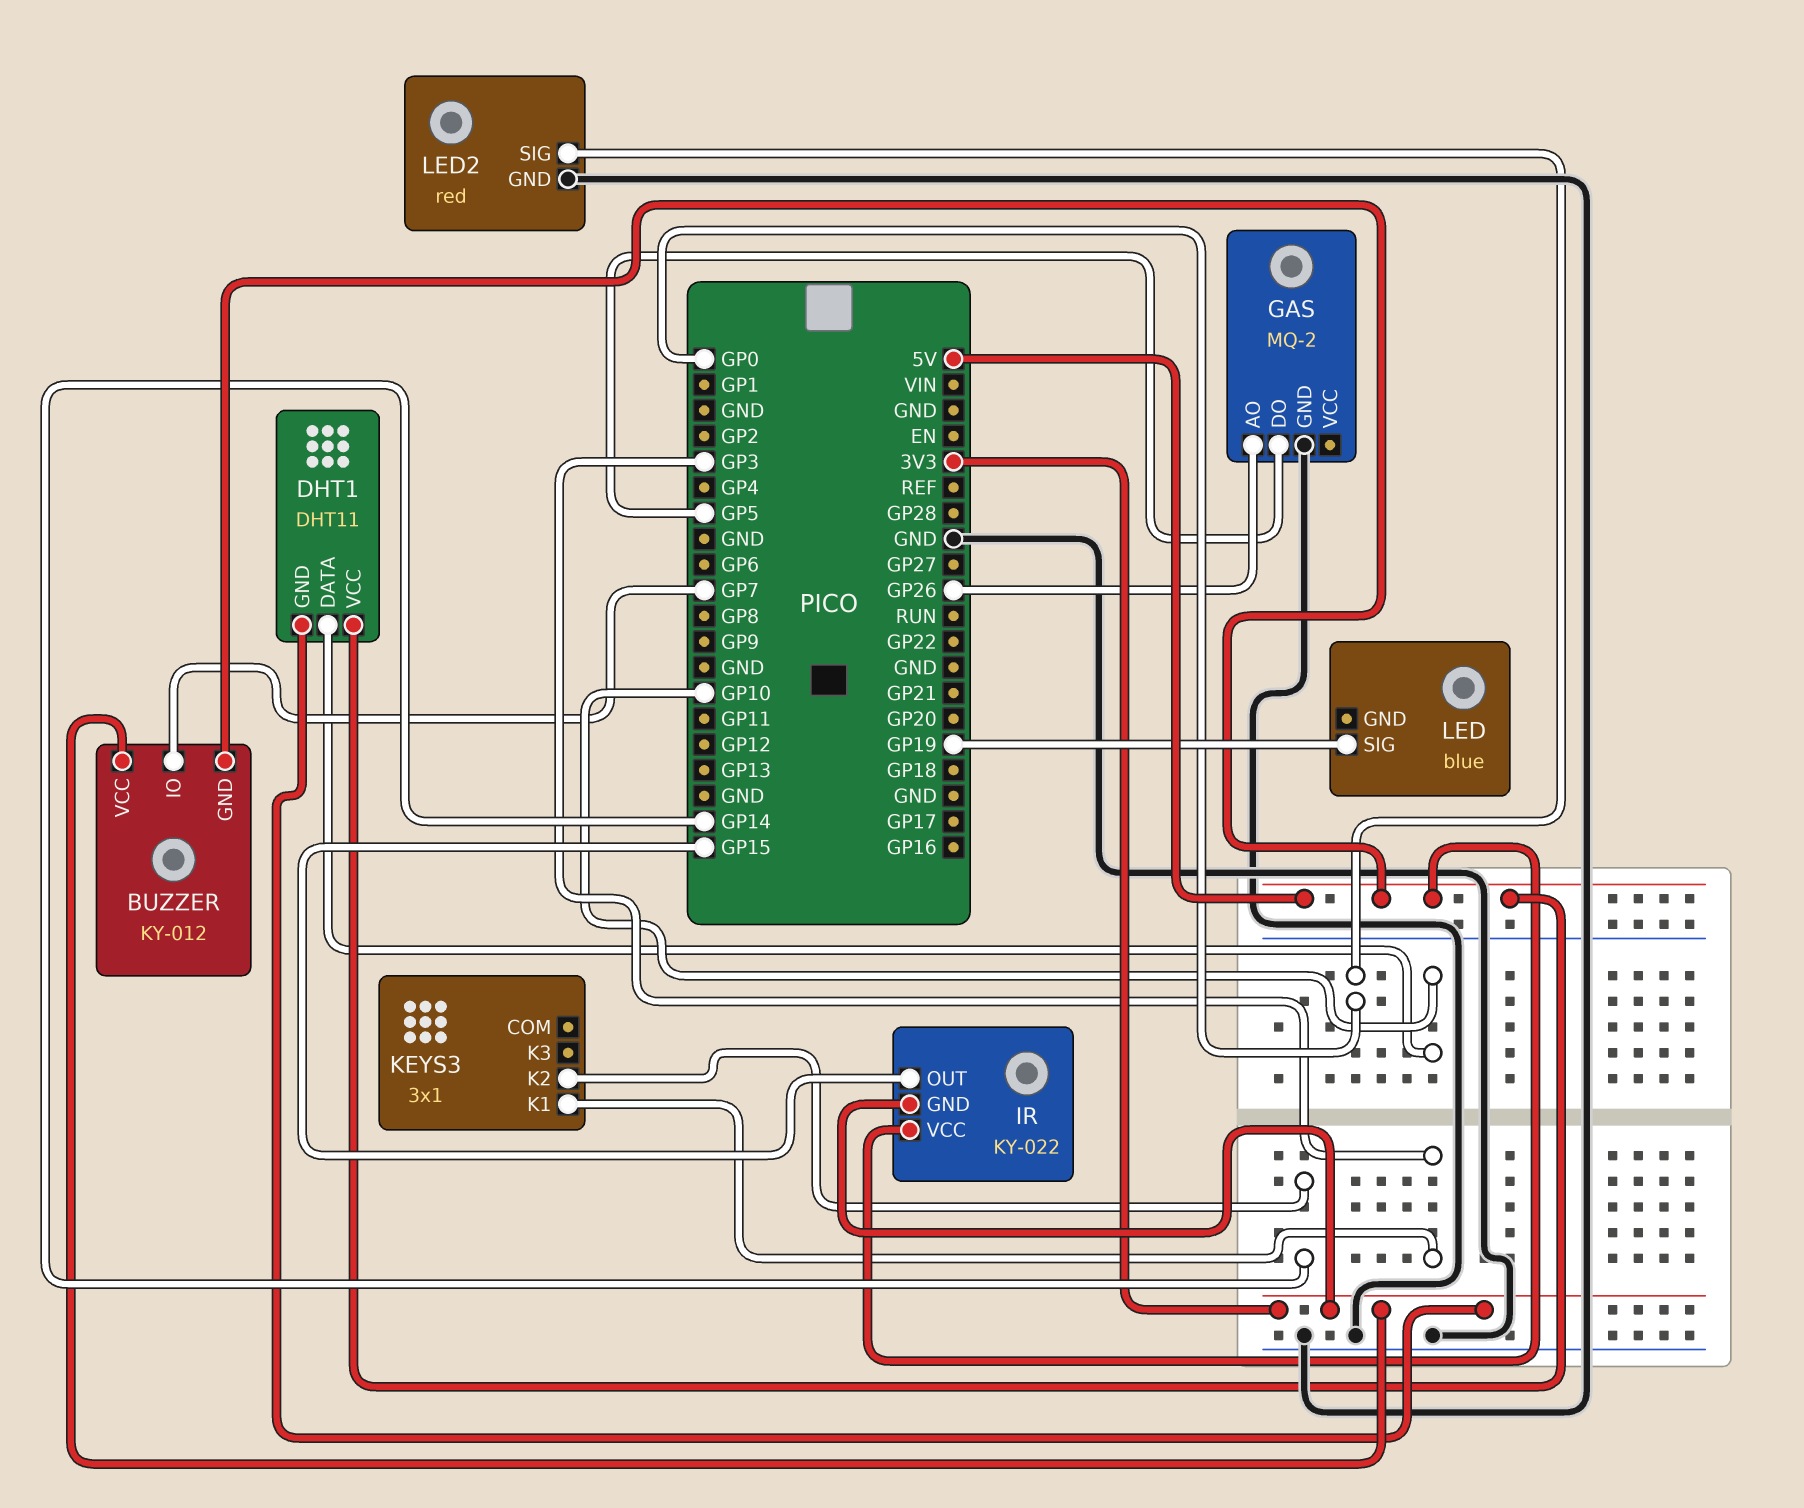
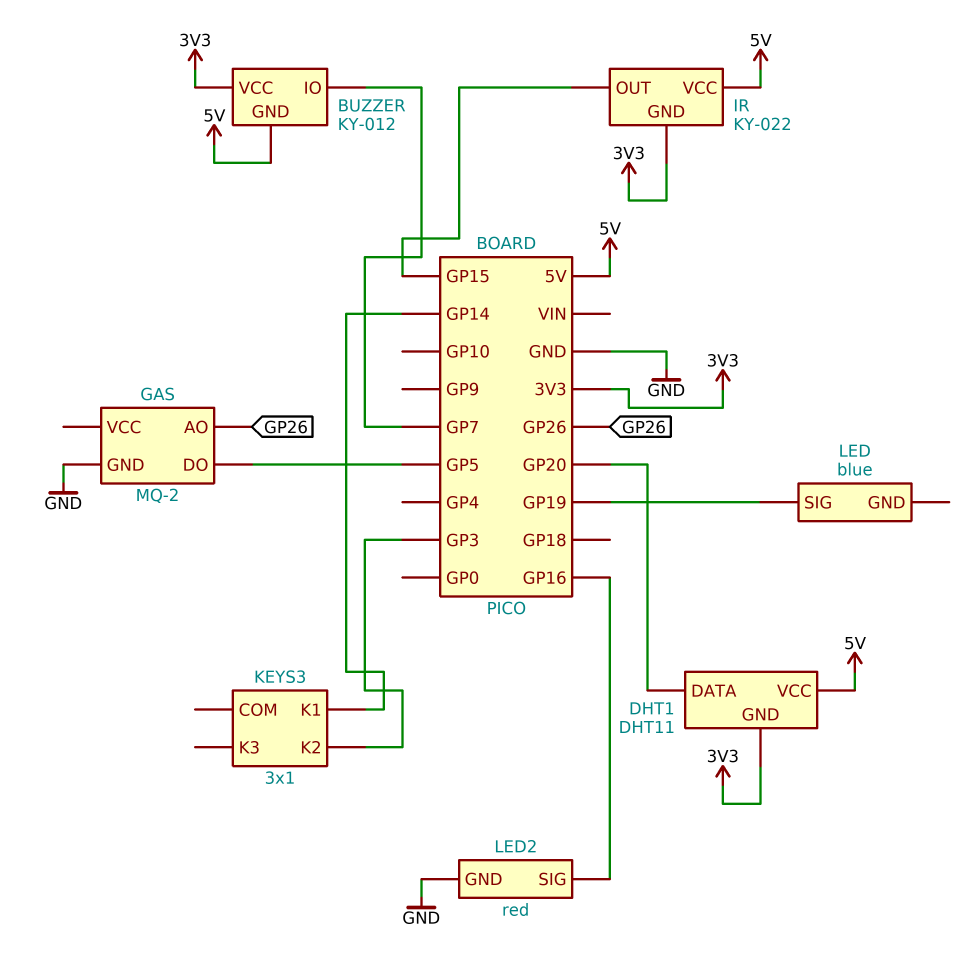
DHT1 pin DATA: GP10 -> GP20
KEYS3 pin K1: GP3 -> GP14
KEYS3 pin K2: GP14 -> GP3
LED2 pin SIG: GP0 -> GP16

